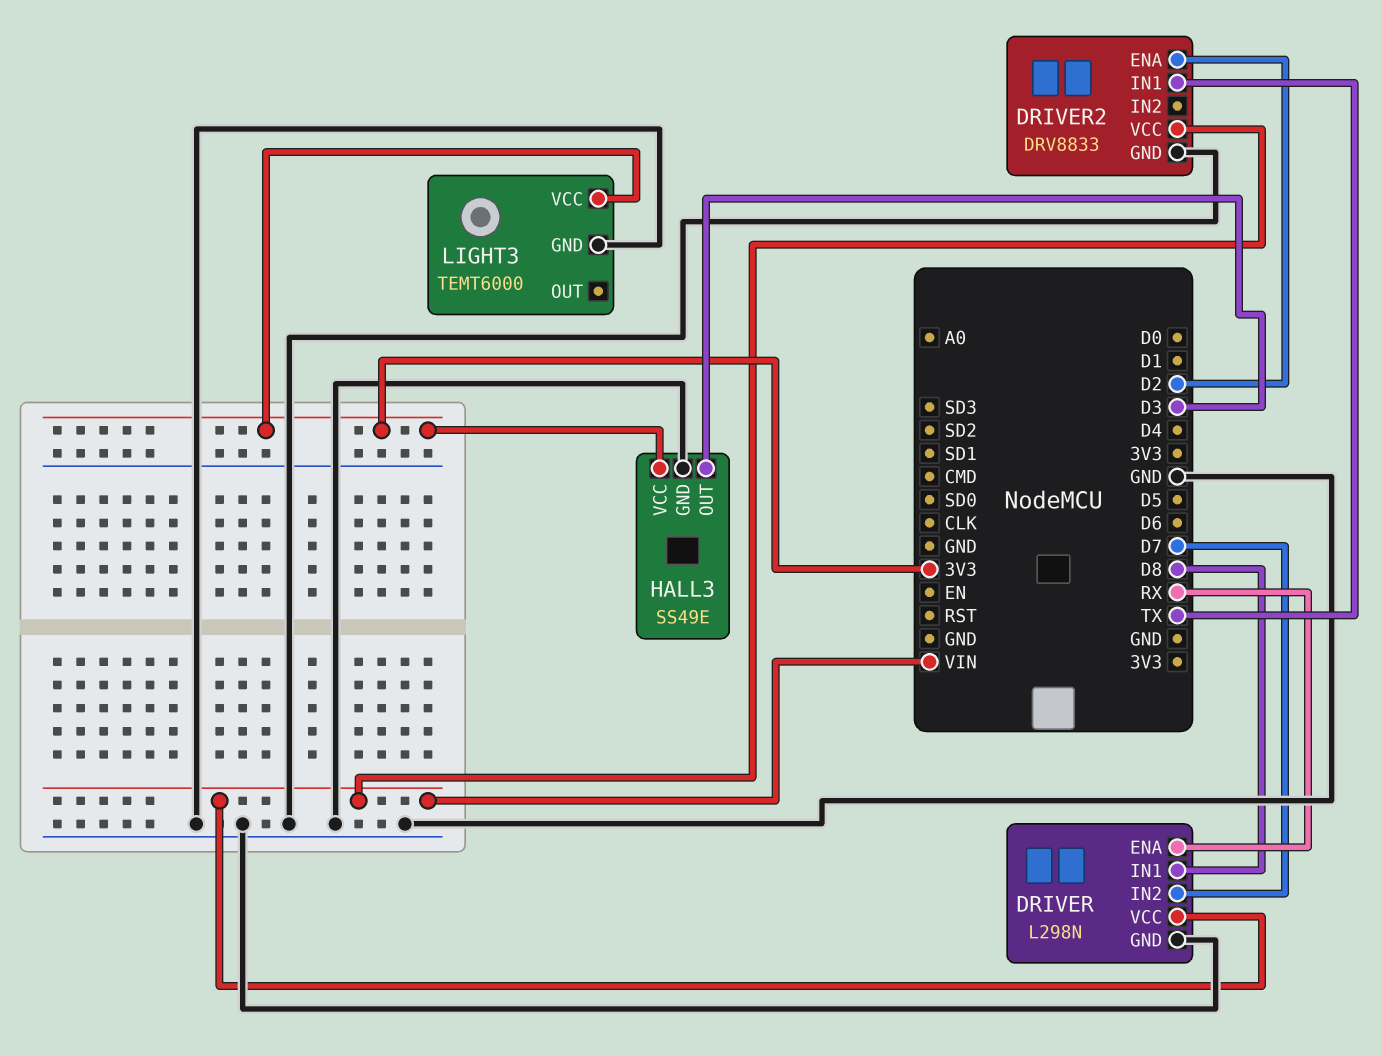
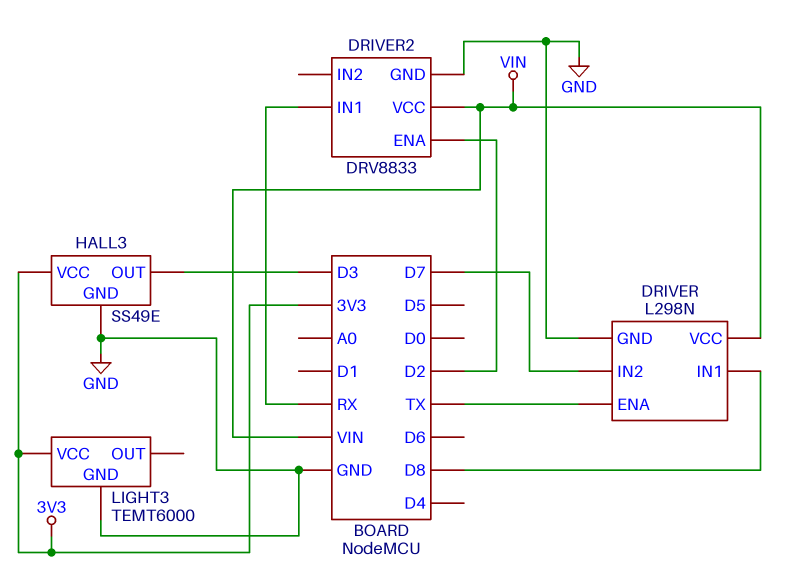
DRIVER pin ENA: RX -> TX
DRIVER2 pin IN1: TX -> RX

